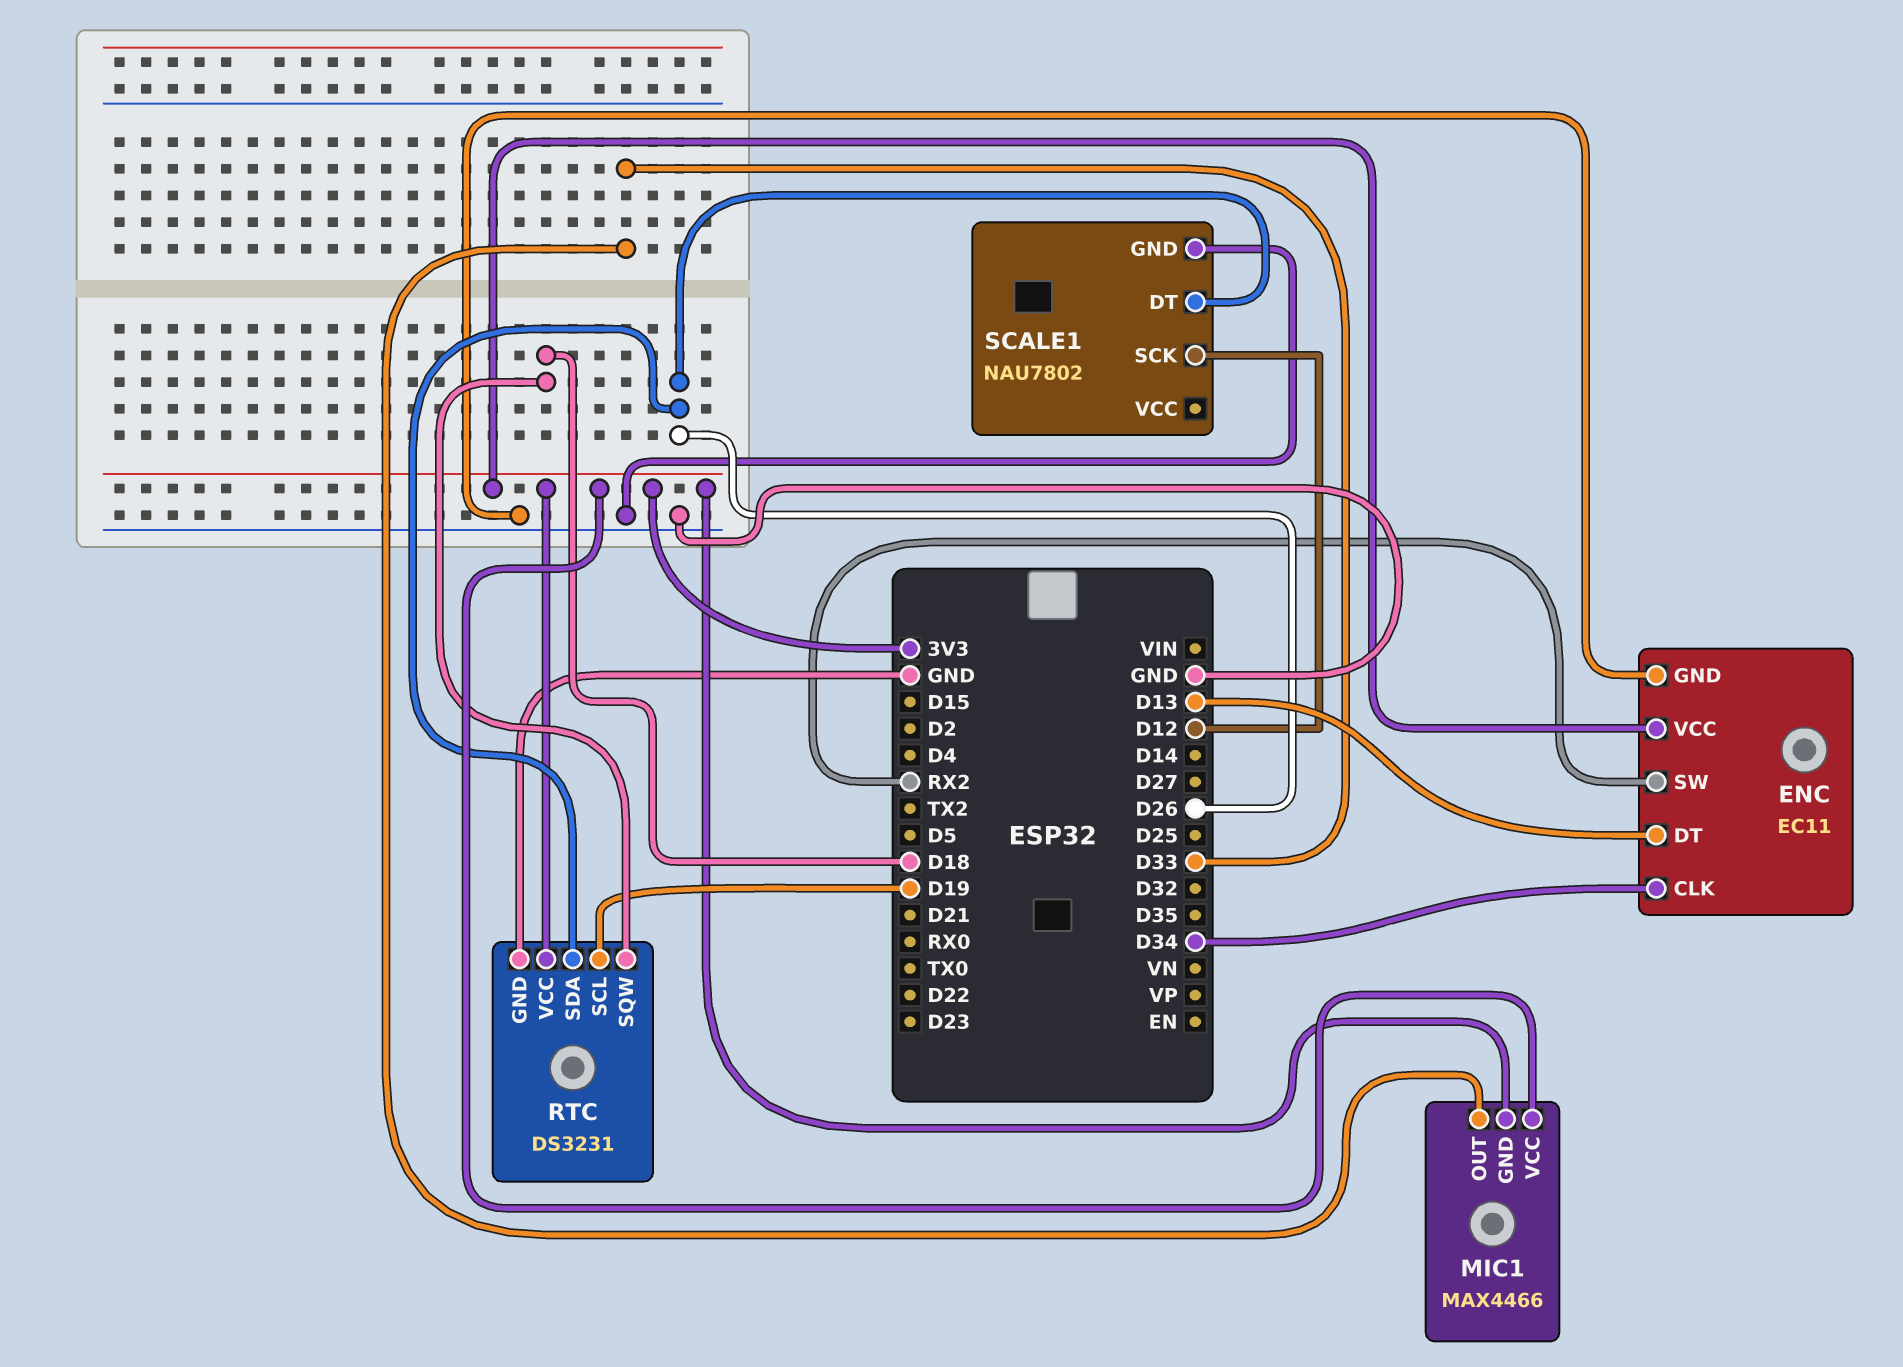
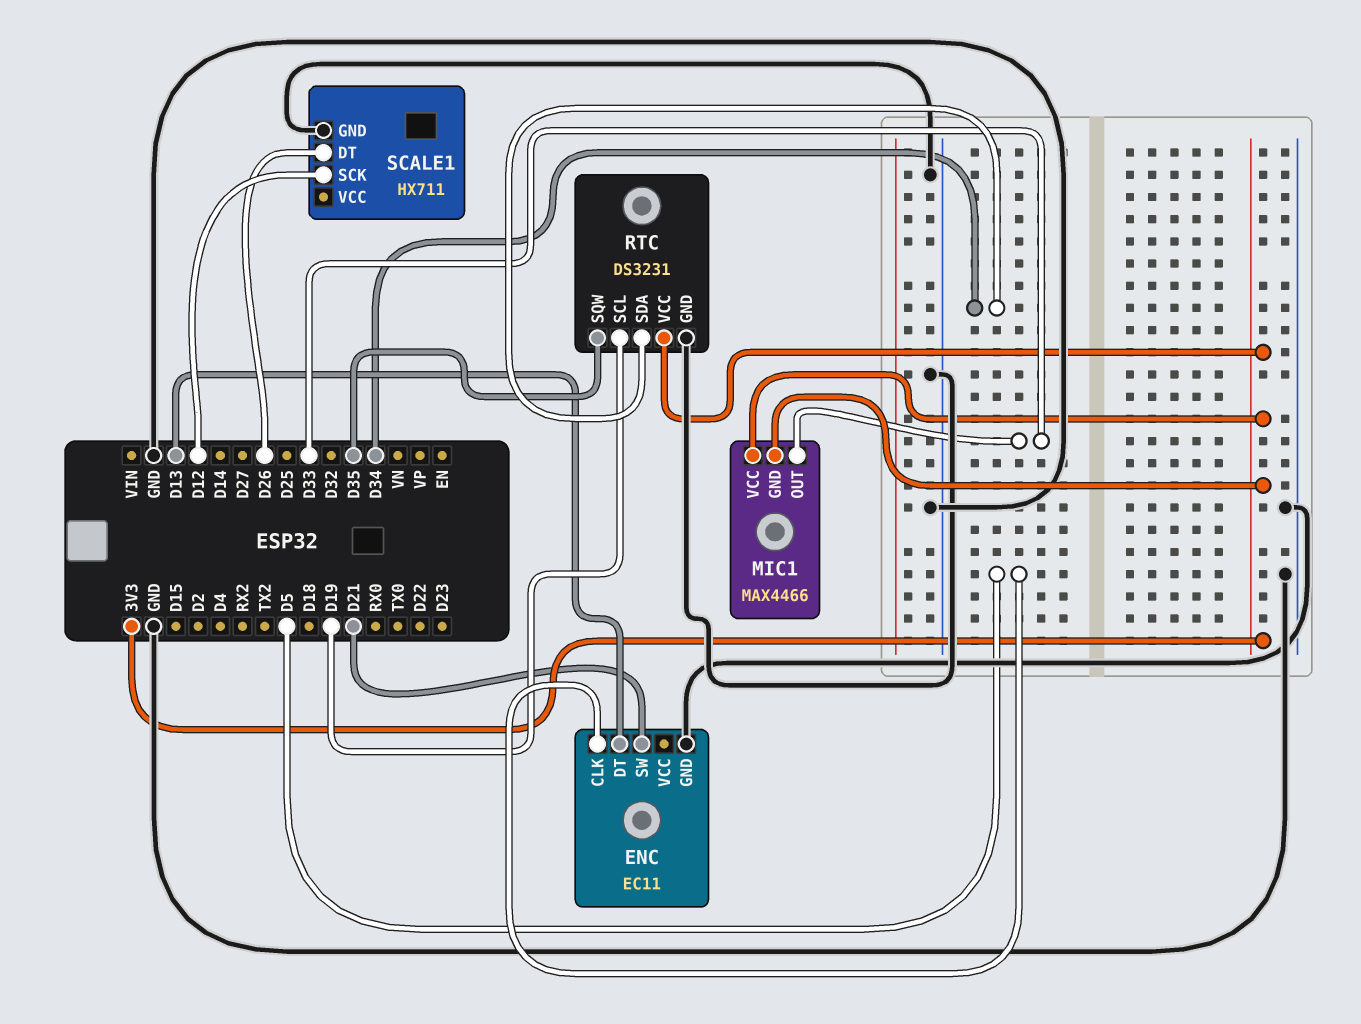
ENC pin CLK: D34 -> D5
ENC pin SW: RX2 -> D21
ENC pin VCC: 3V3 -> none
RTC pin SDA: D26 -> D34
RTC pin SQW: D18 -> D35
SCALE1: NAU7802 -> HX711

